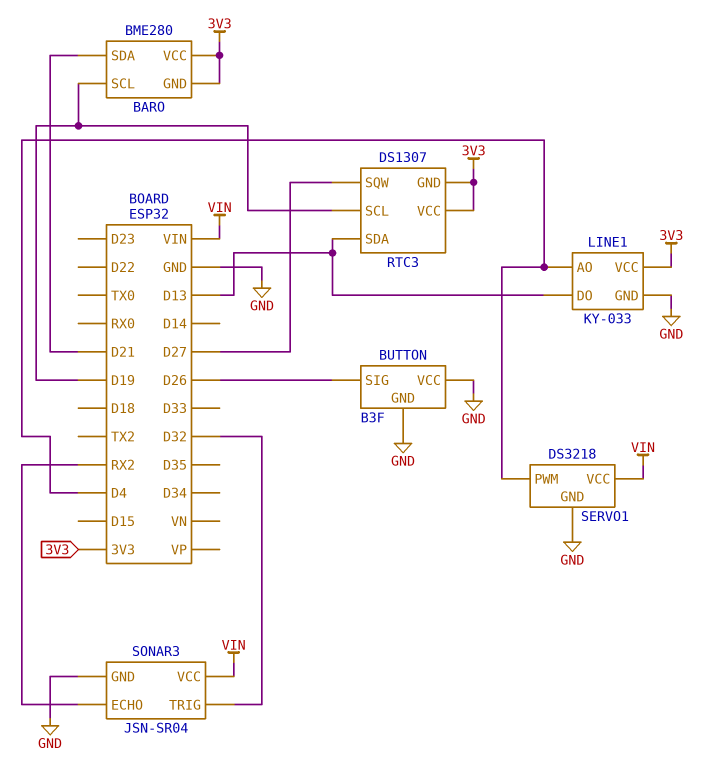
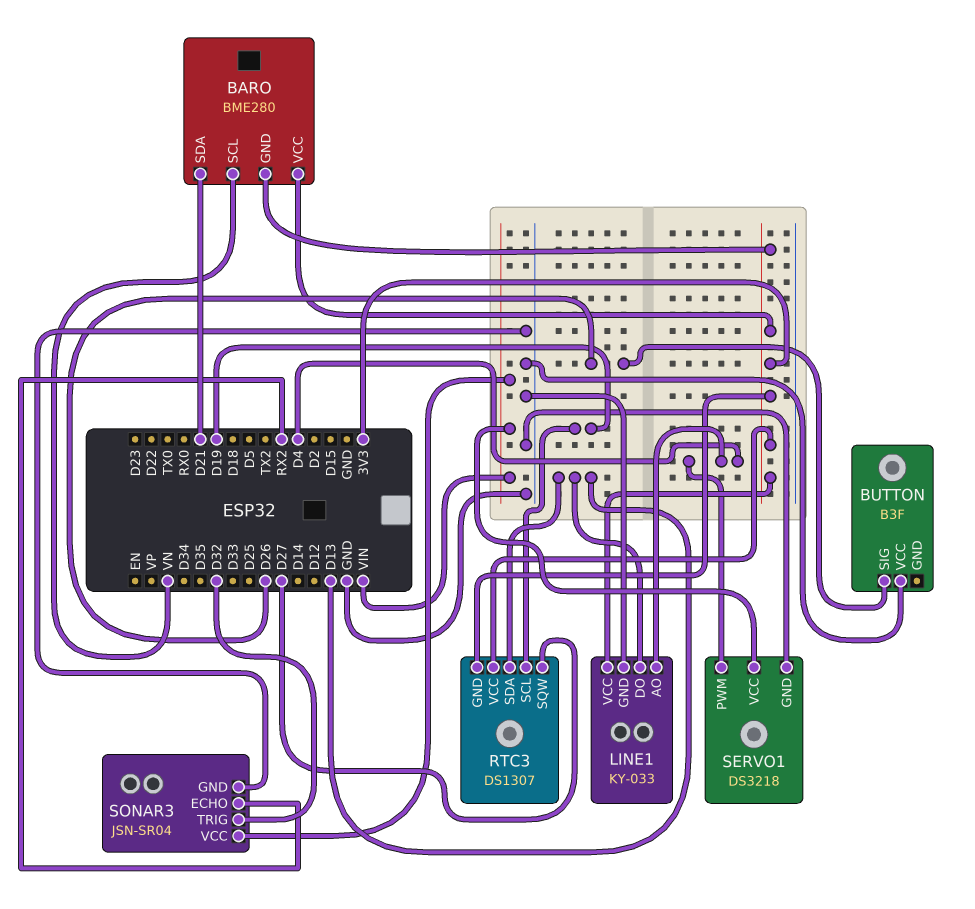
BARO pin SCL: D19 -> VN
BUTTON pin GND: GND -> none

